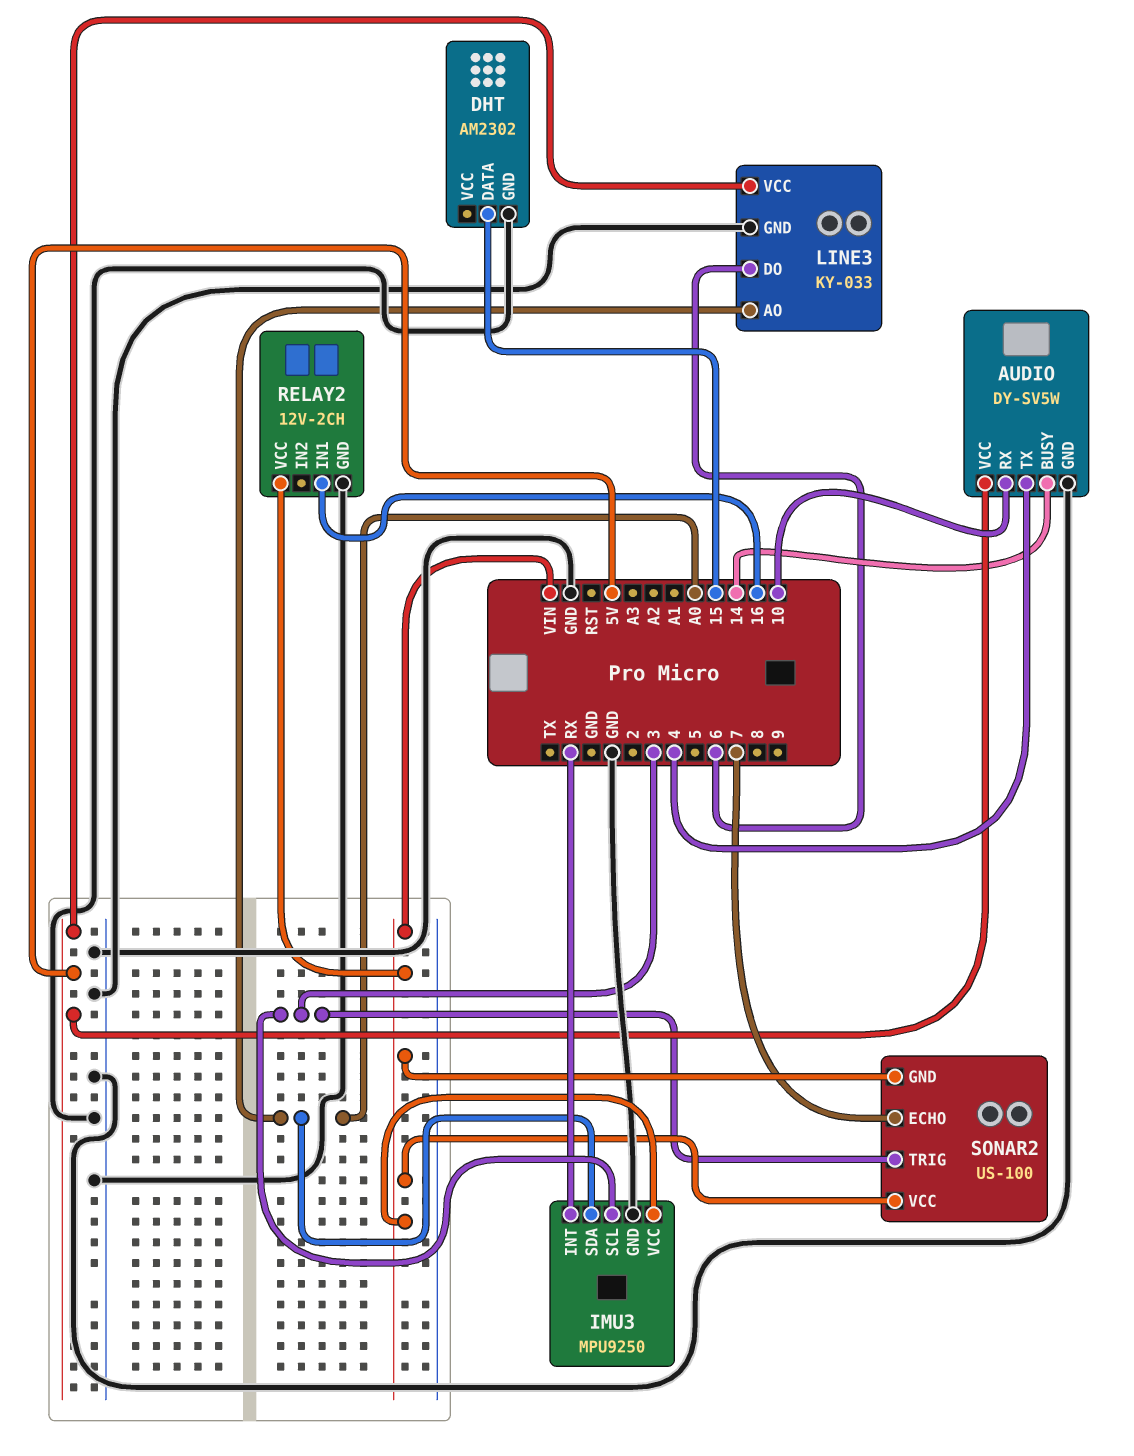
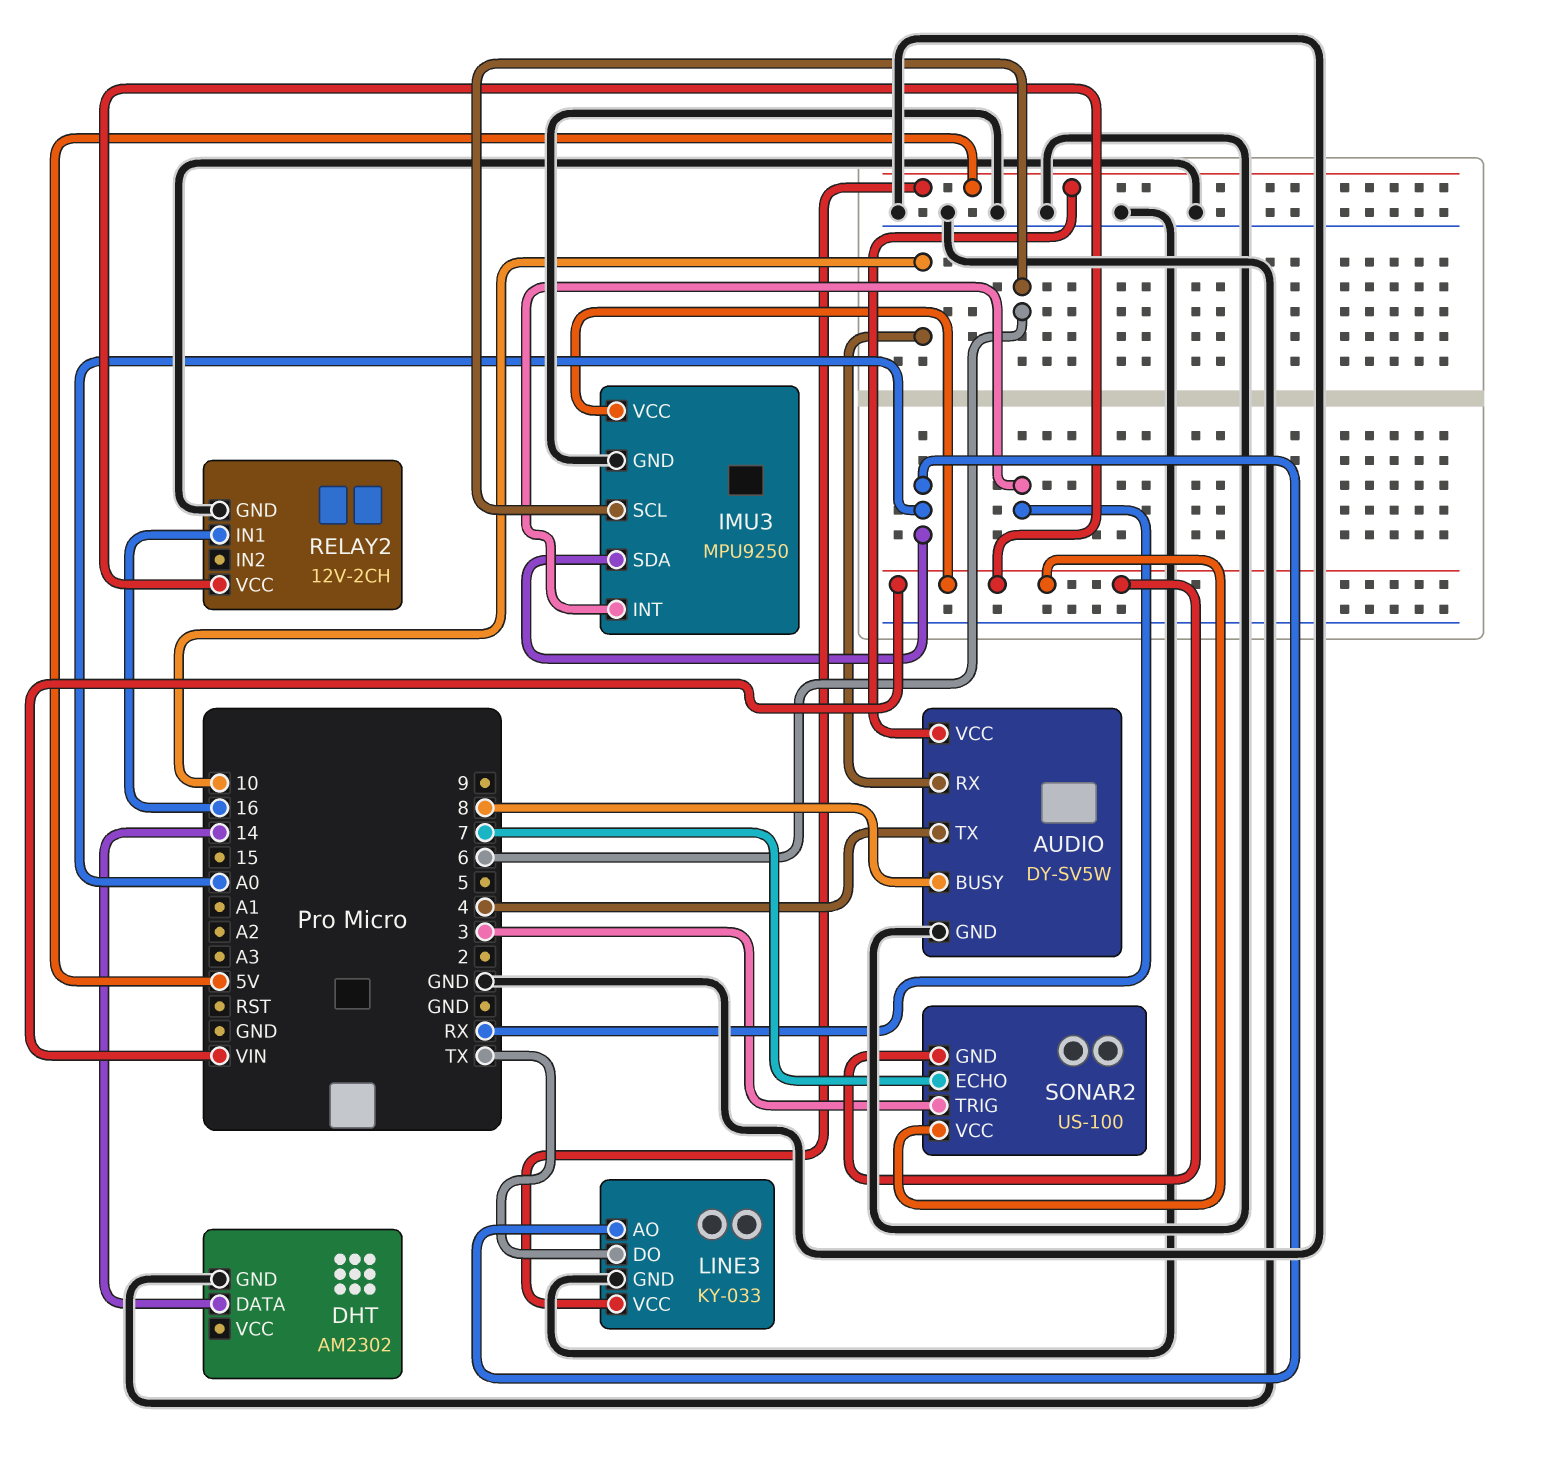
AUDIO pin BUSY: 14 -> 8
DHT pin DATA: 15 -> 14
IMU3 pin SCL: 3 -> 6
LINE3 pin DO: 6 -> TX

